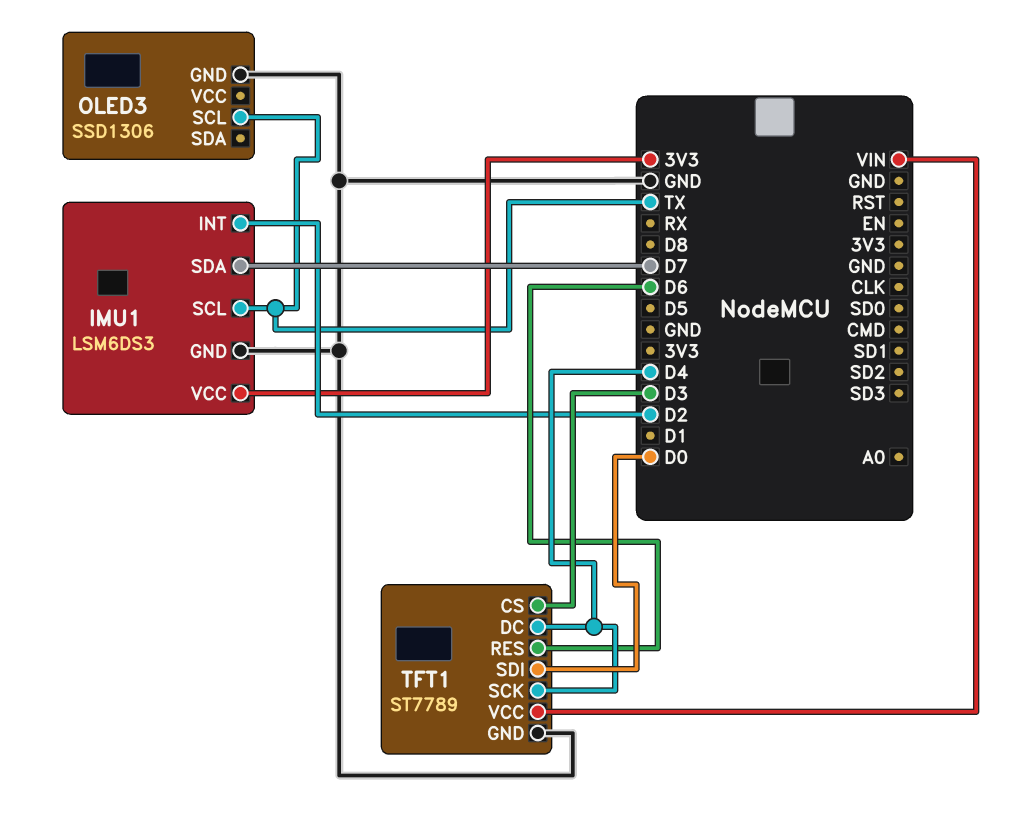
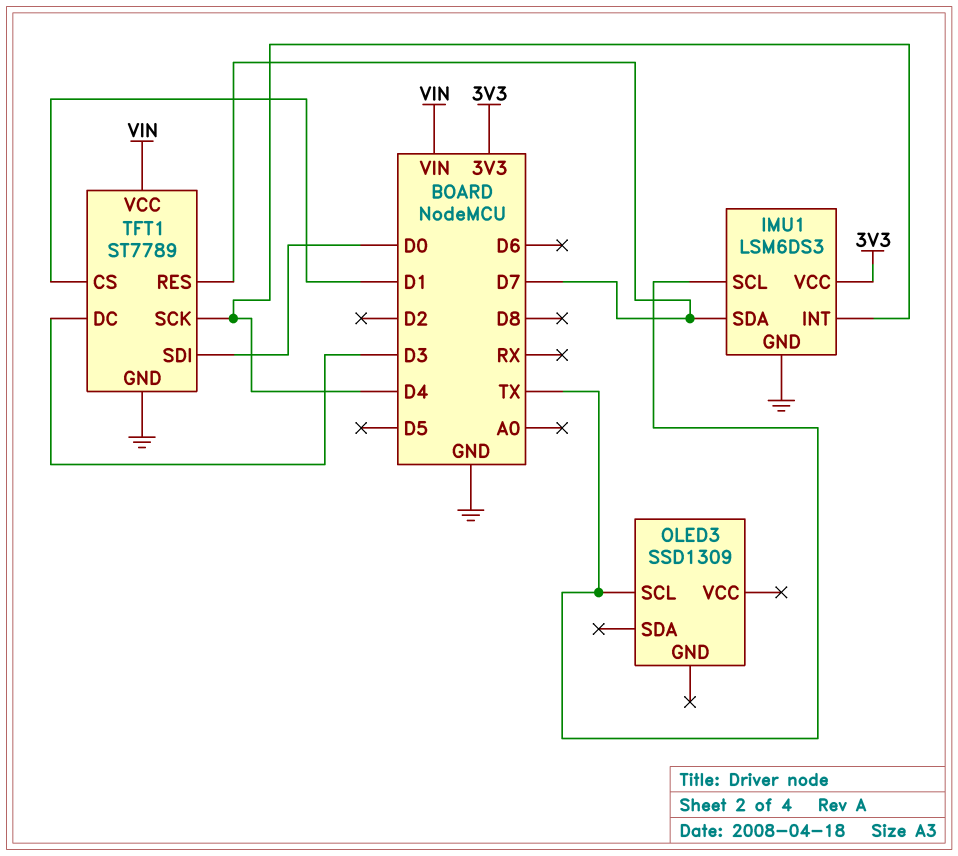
IMU1 pin INT: D2 -> D4
OLED3: SSD1306 -> SSD1309
OLED3 pin GND: GND -> none
TFT1 pin CS: D3 -> D1
TFT1 pin DC: D4 -> D3
TFT1 pin RES: D6 -> D7

